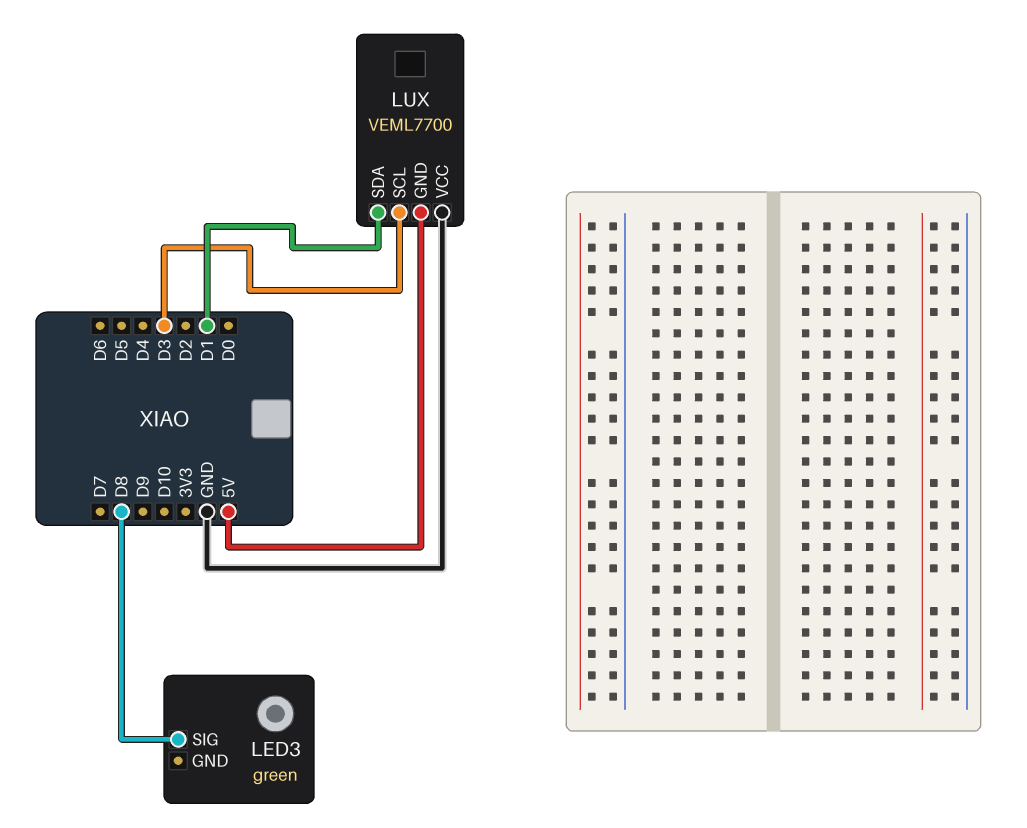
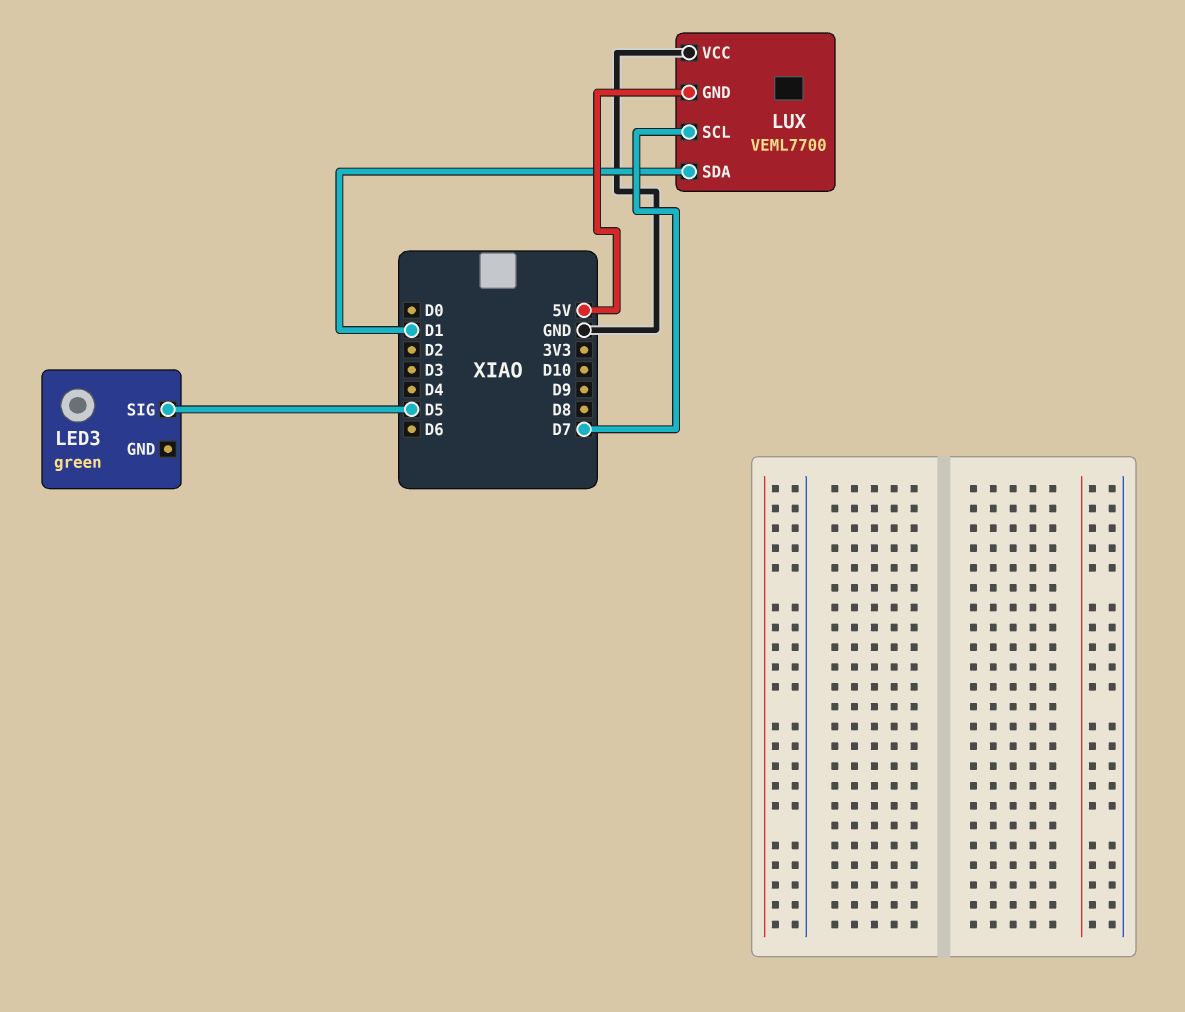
LED3 pin SIG: D8 -> D5
LUX pin SCL: D3 -> D7

